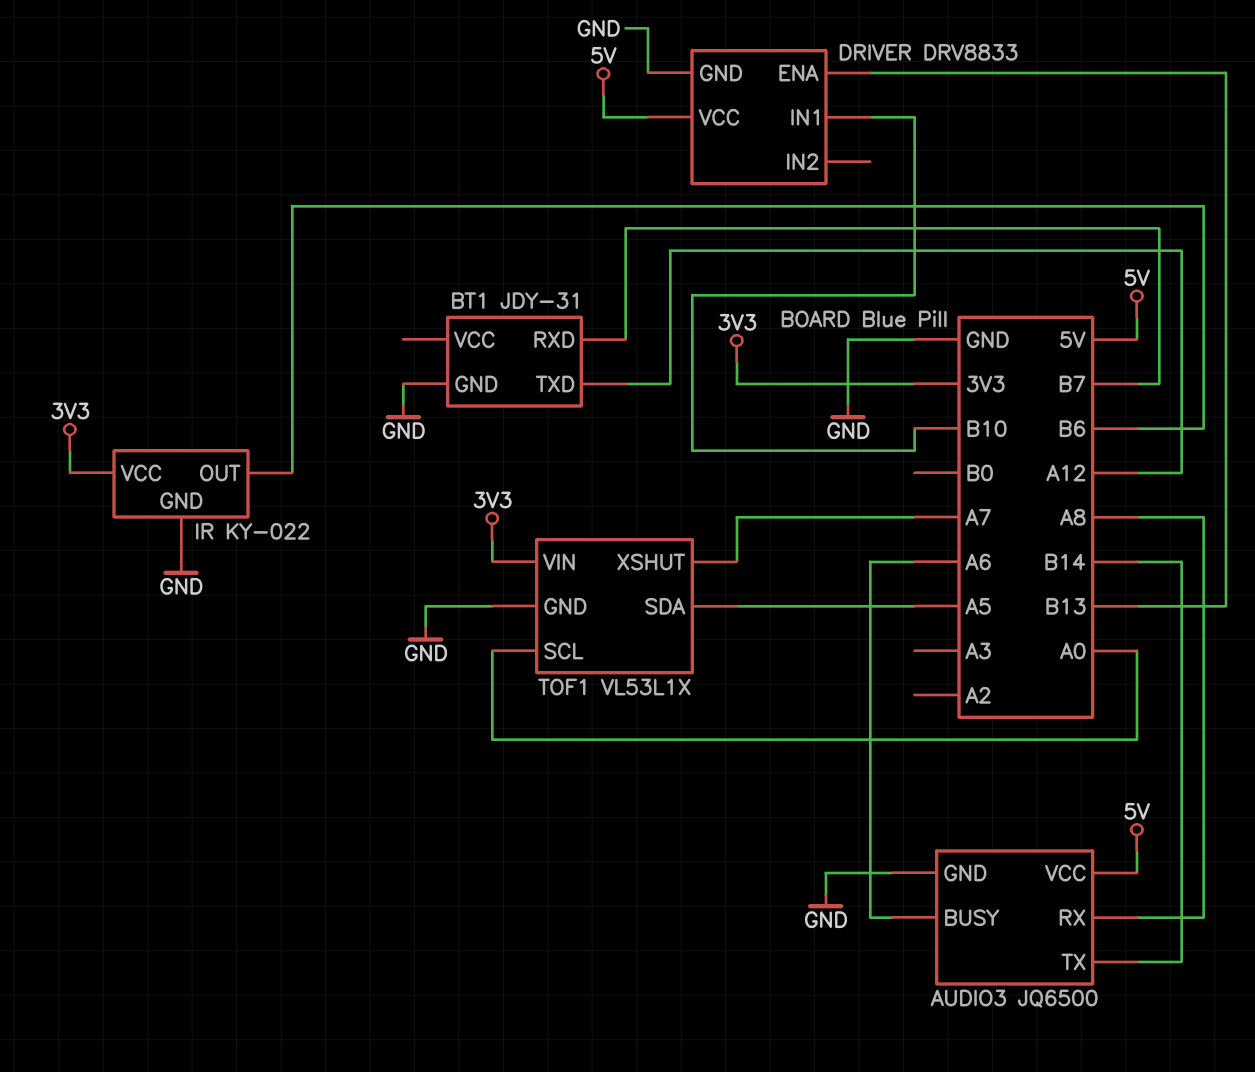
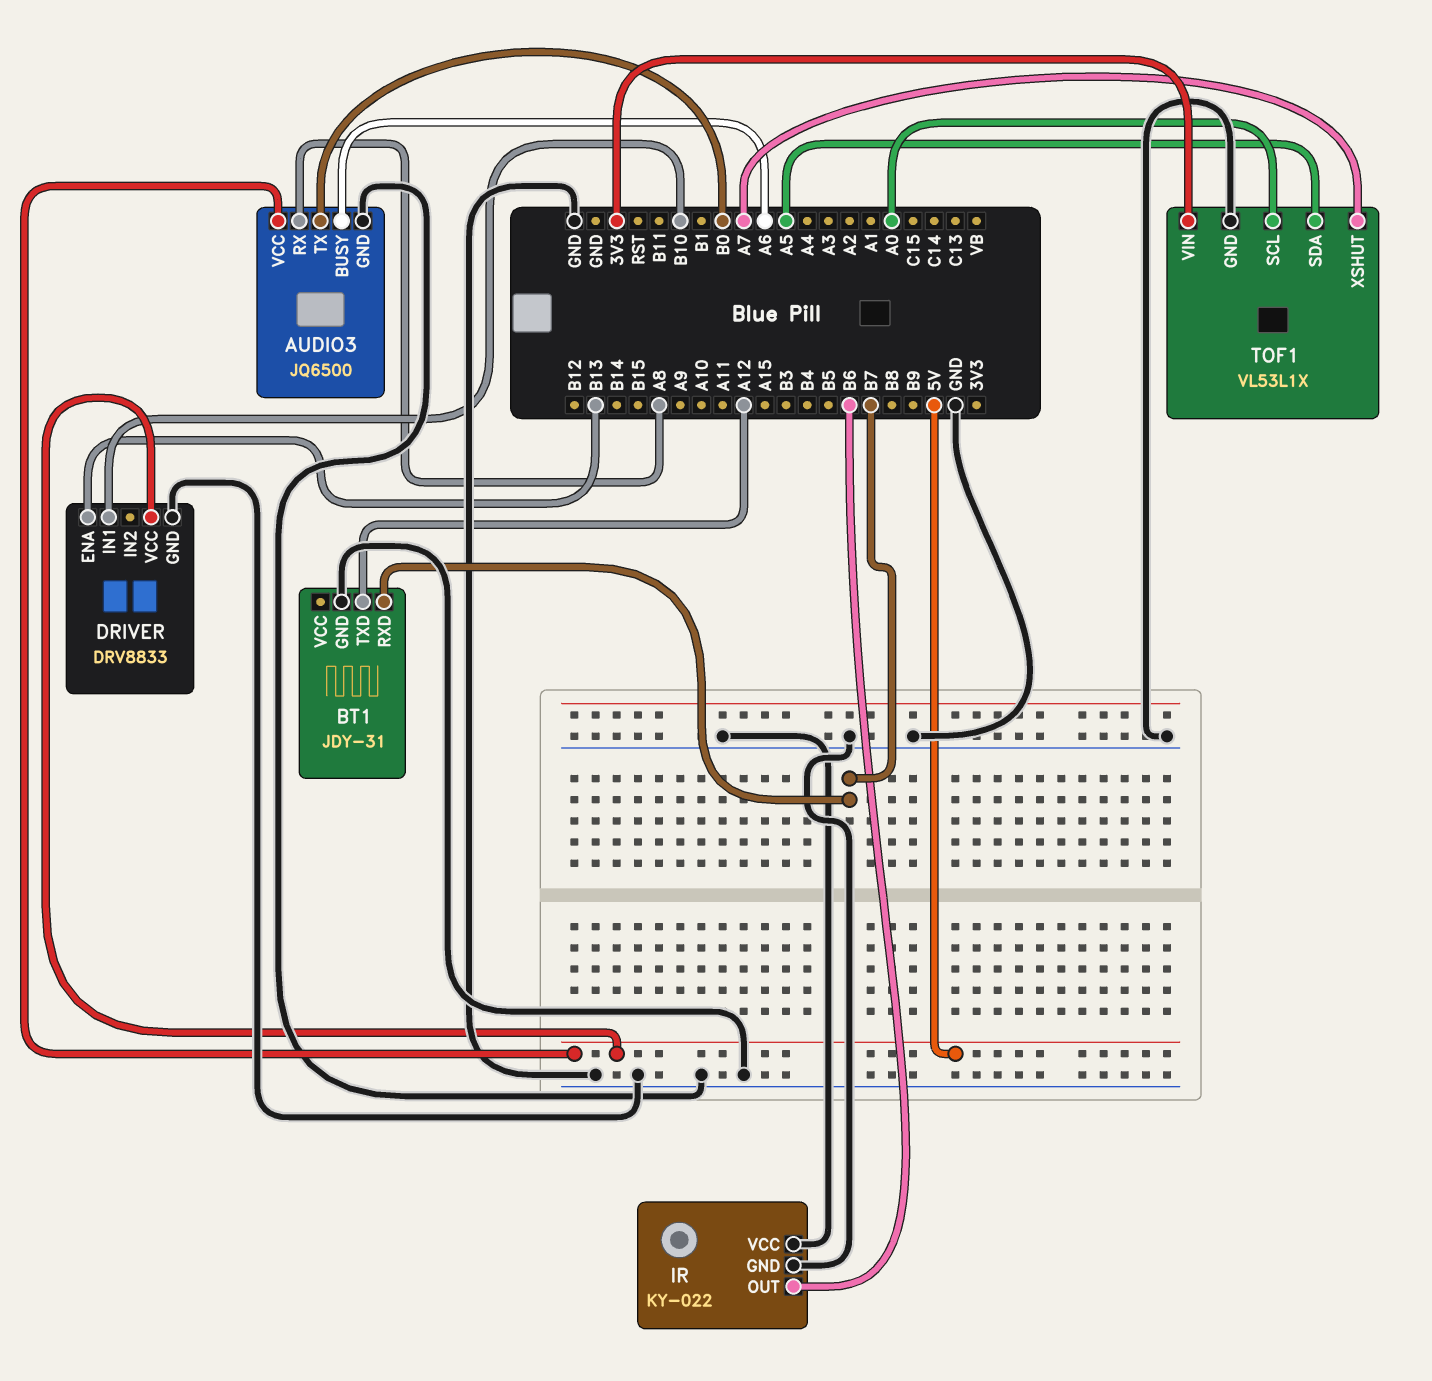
AUDIO3 pin TX: B14 -> B0
IR pin VCC: 3V3 -> GND

